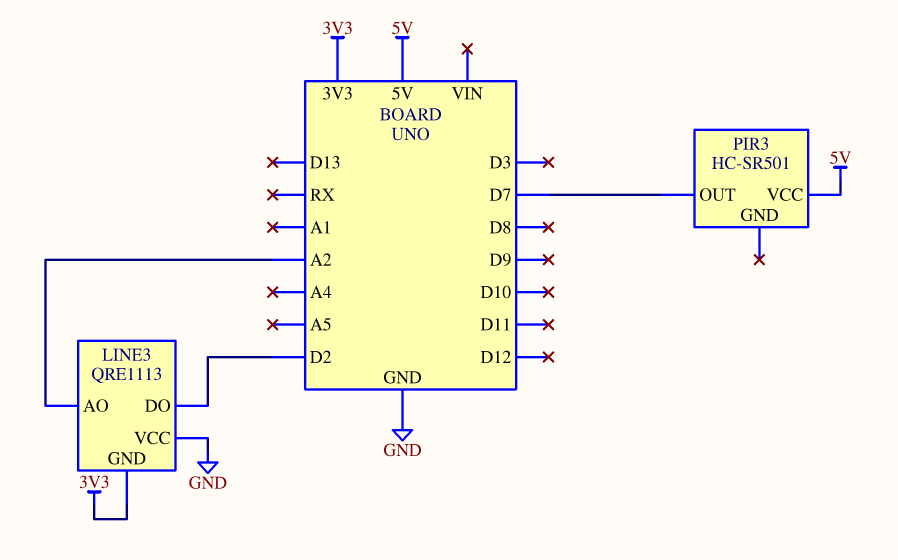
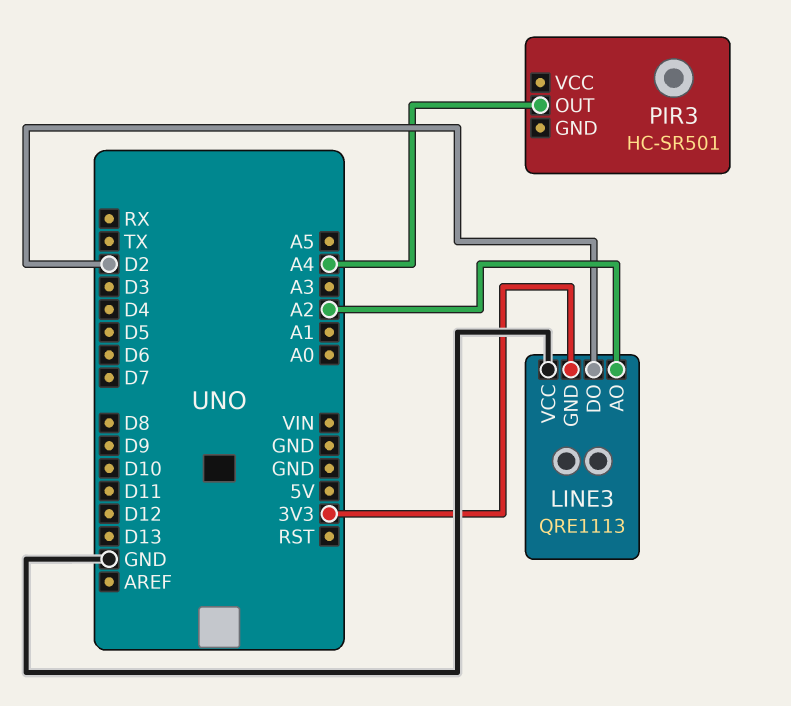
PIR3 pin OUT: D7 -> A4
PIR3 pin VCC: 5V -> none

